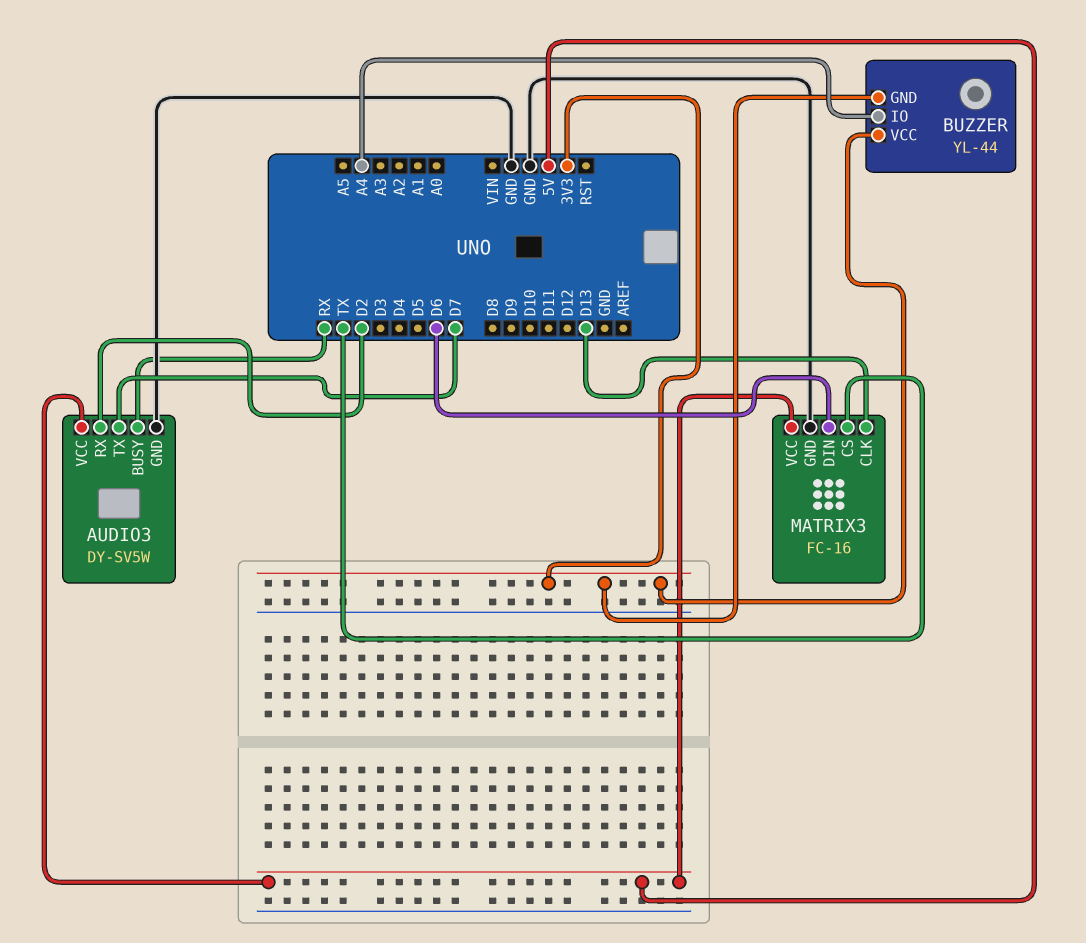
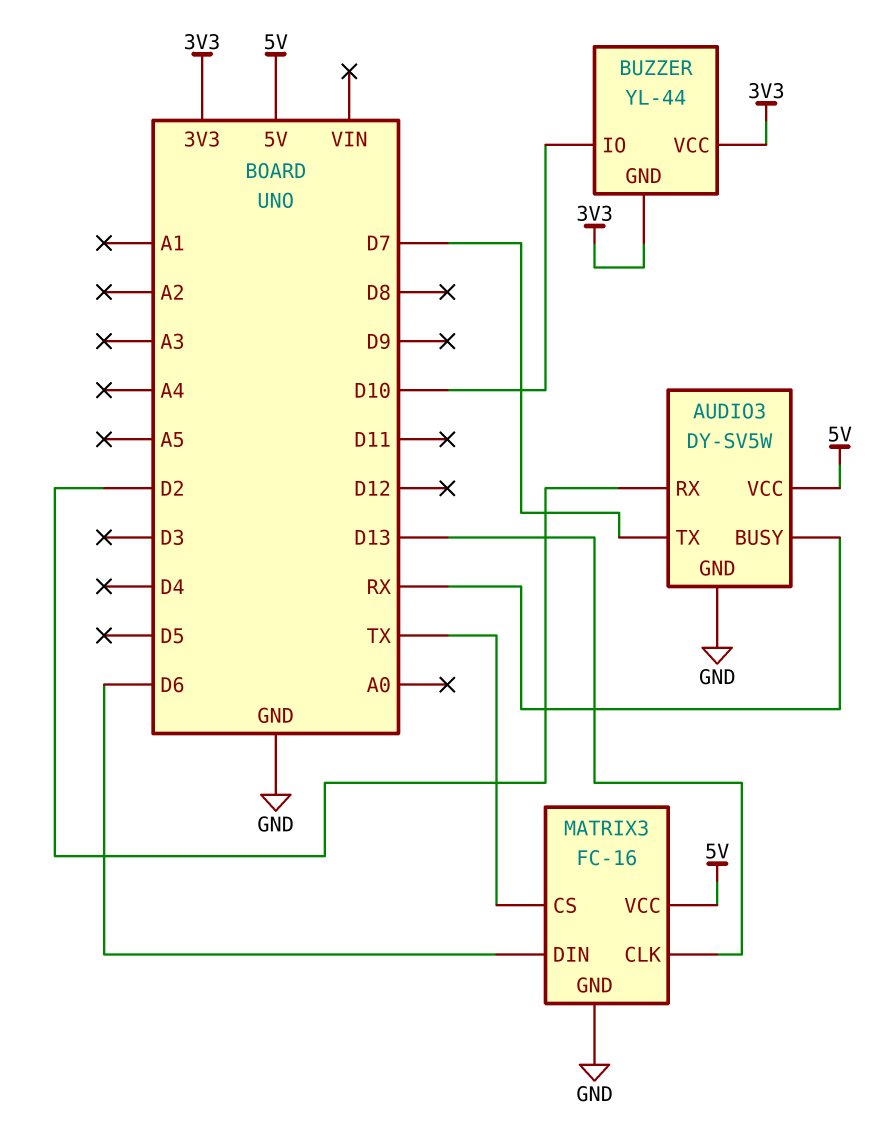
BUZZER pin IO: A4 -> D10

